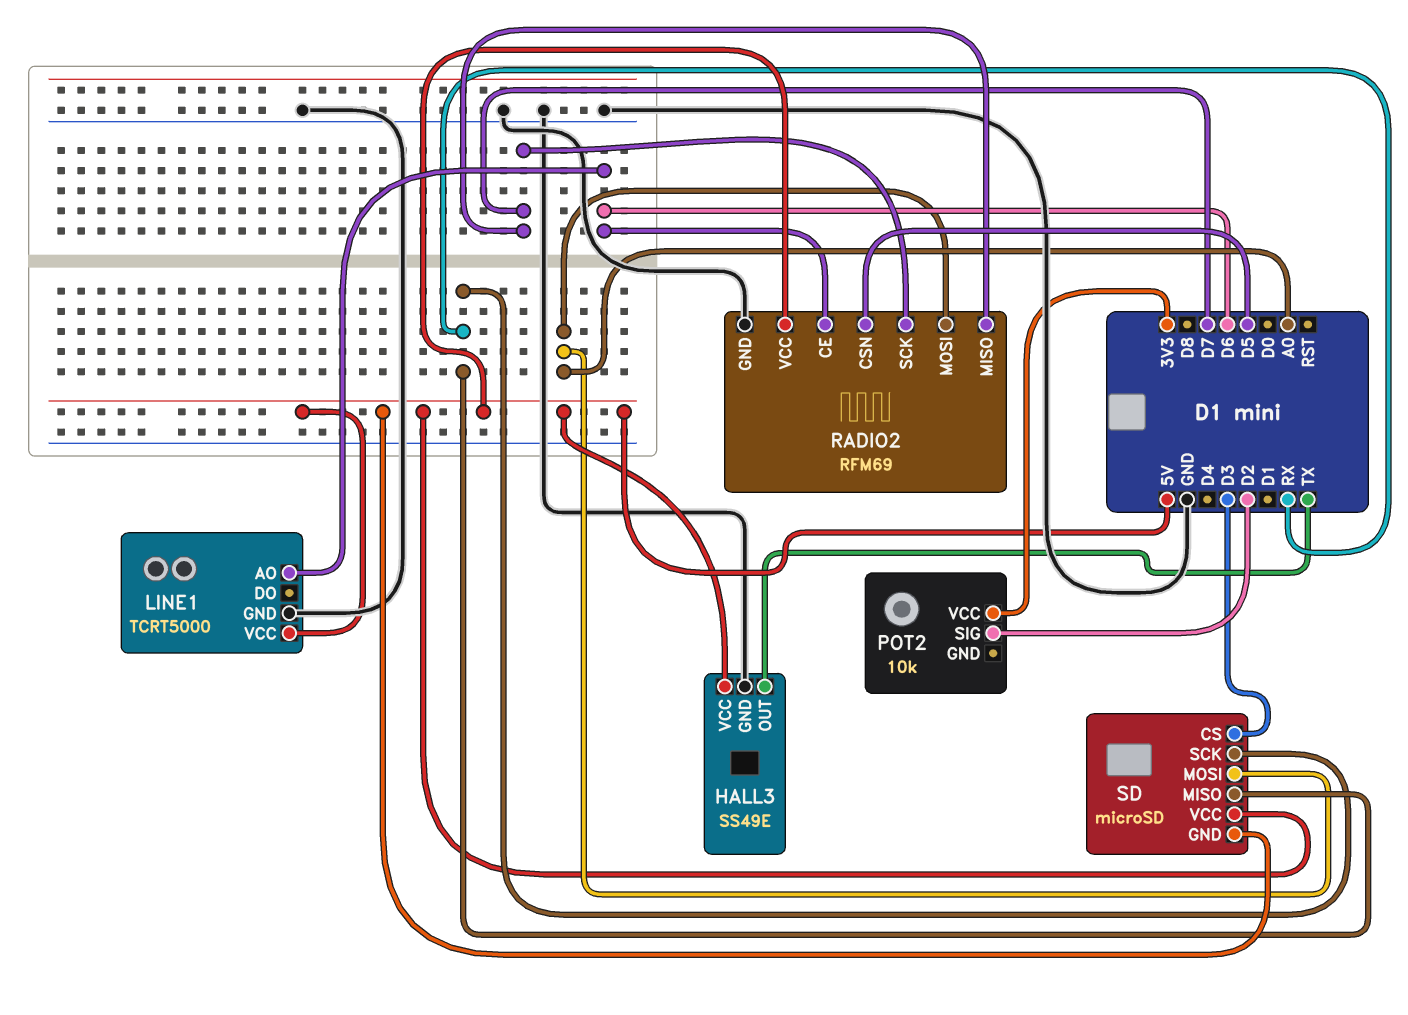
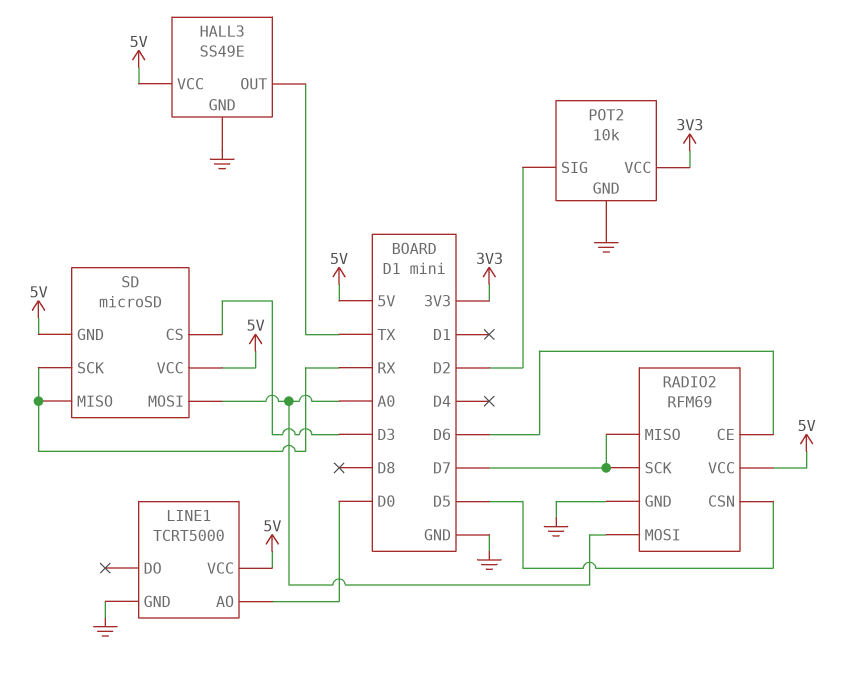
LINE1 pin AO: D6 -> D0
POT2 pin GND: none -> GND

